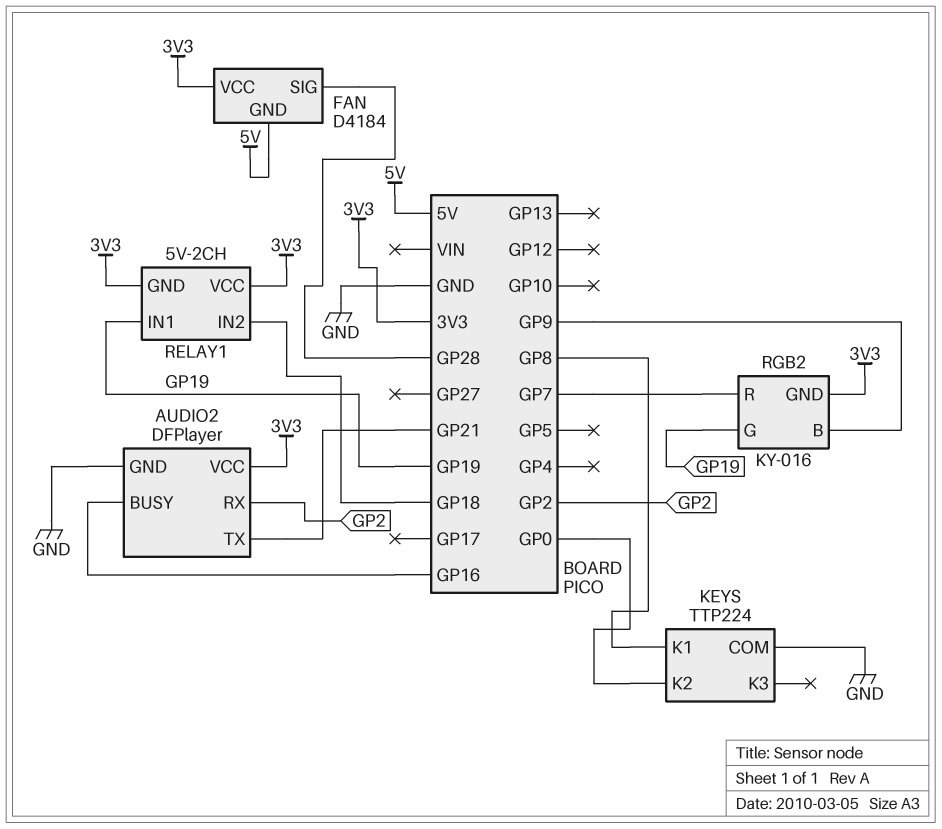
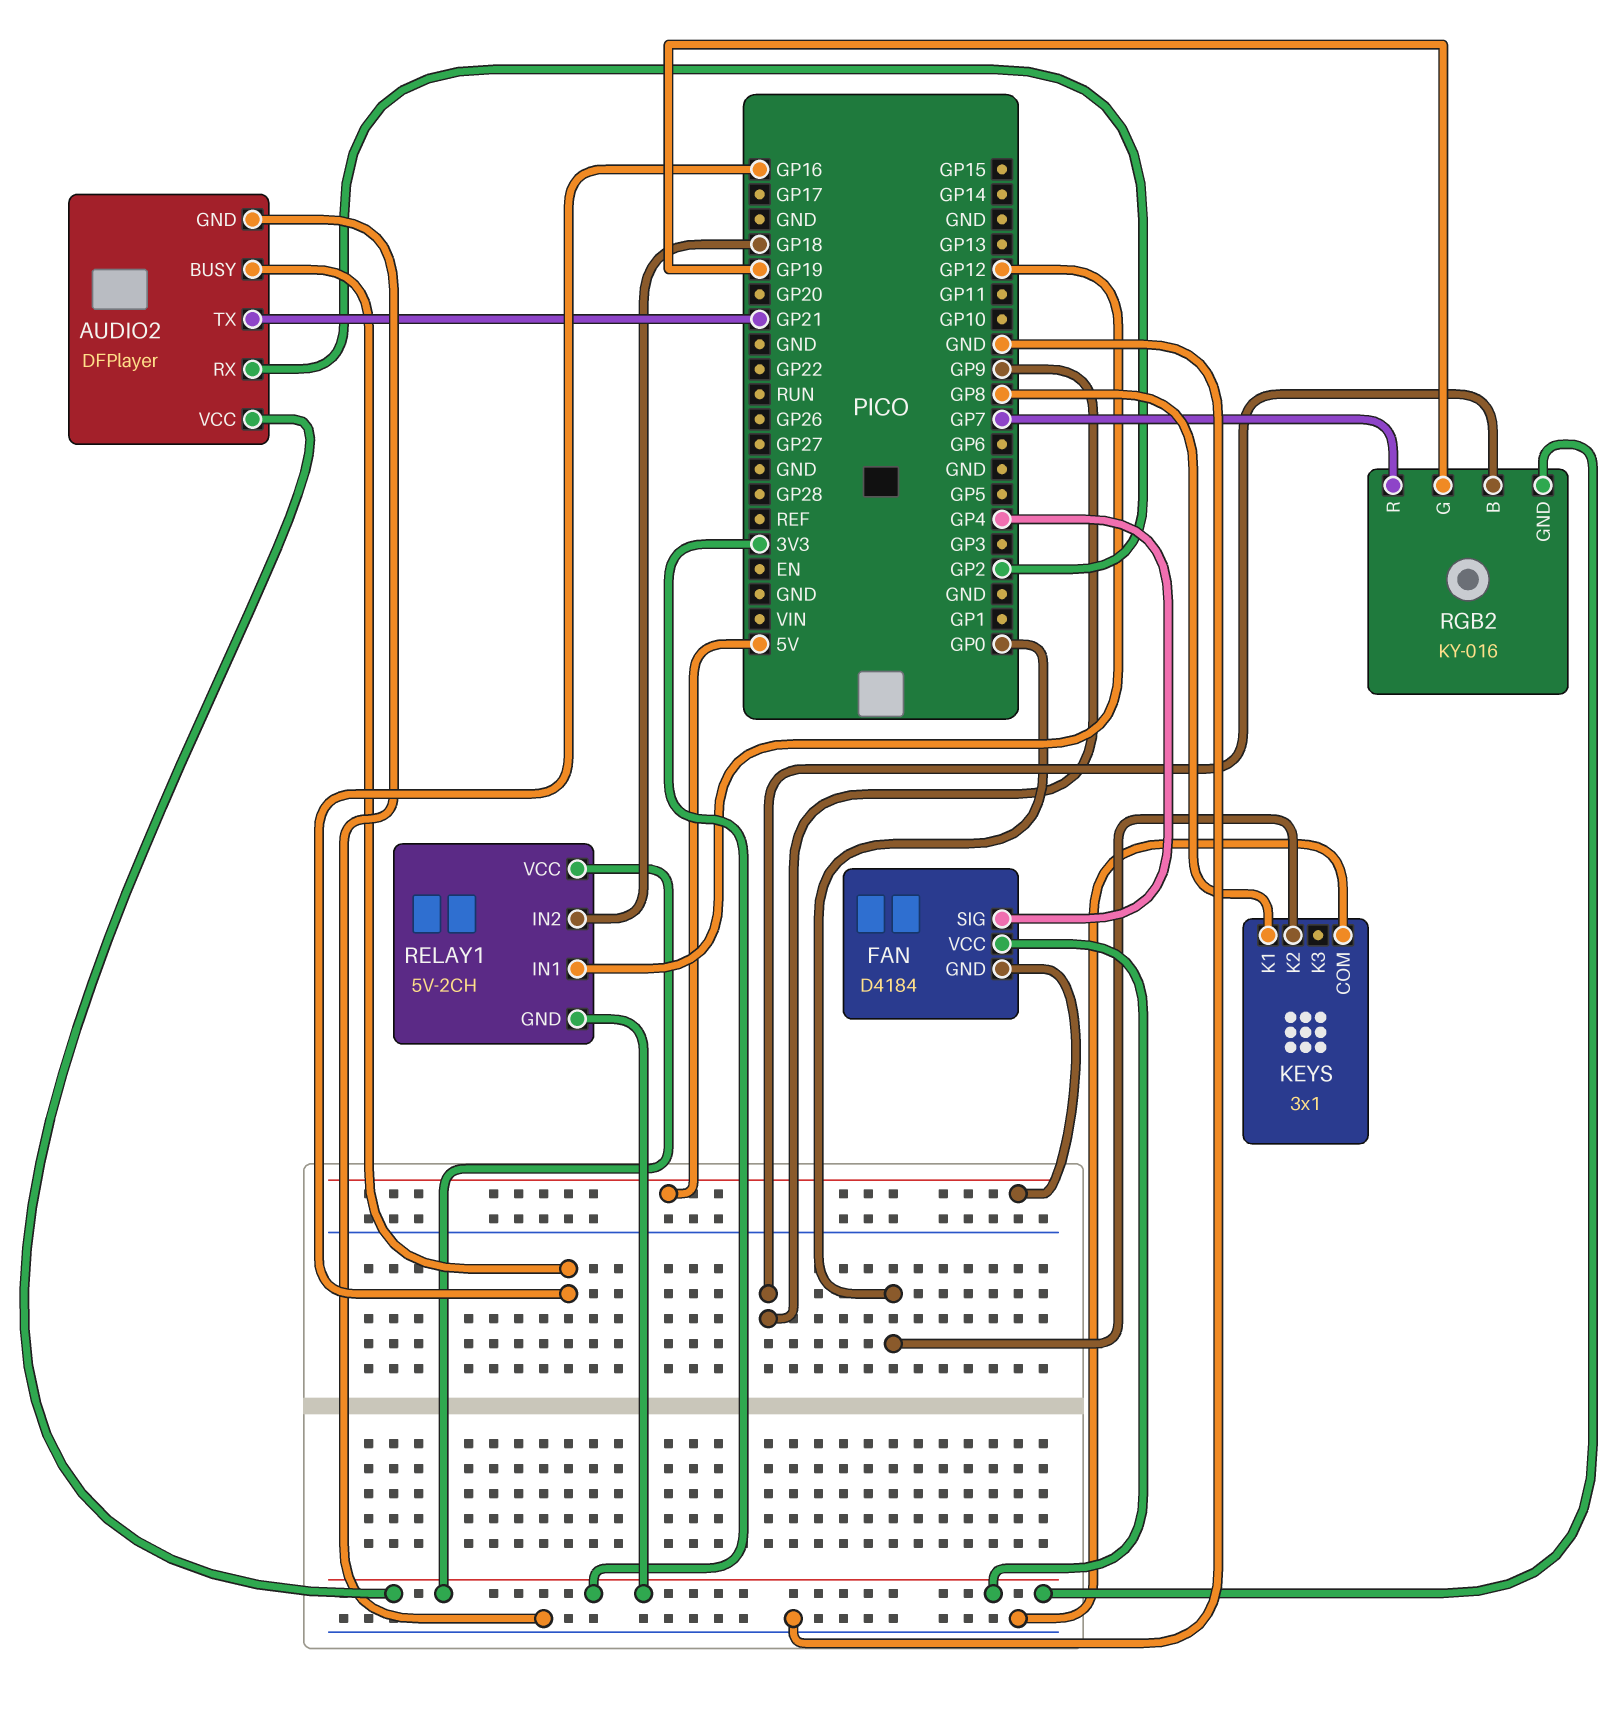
FAN pin SIG: GP28 -> GP4
KEYS: TTP224 -> 3x1
RELAY1 pin IN1: GP19 -> GP12

